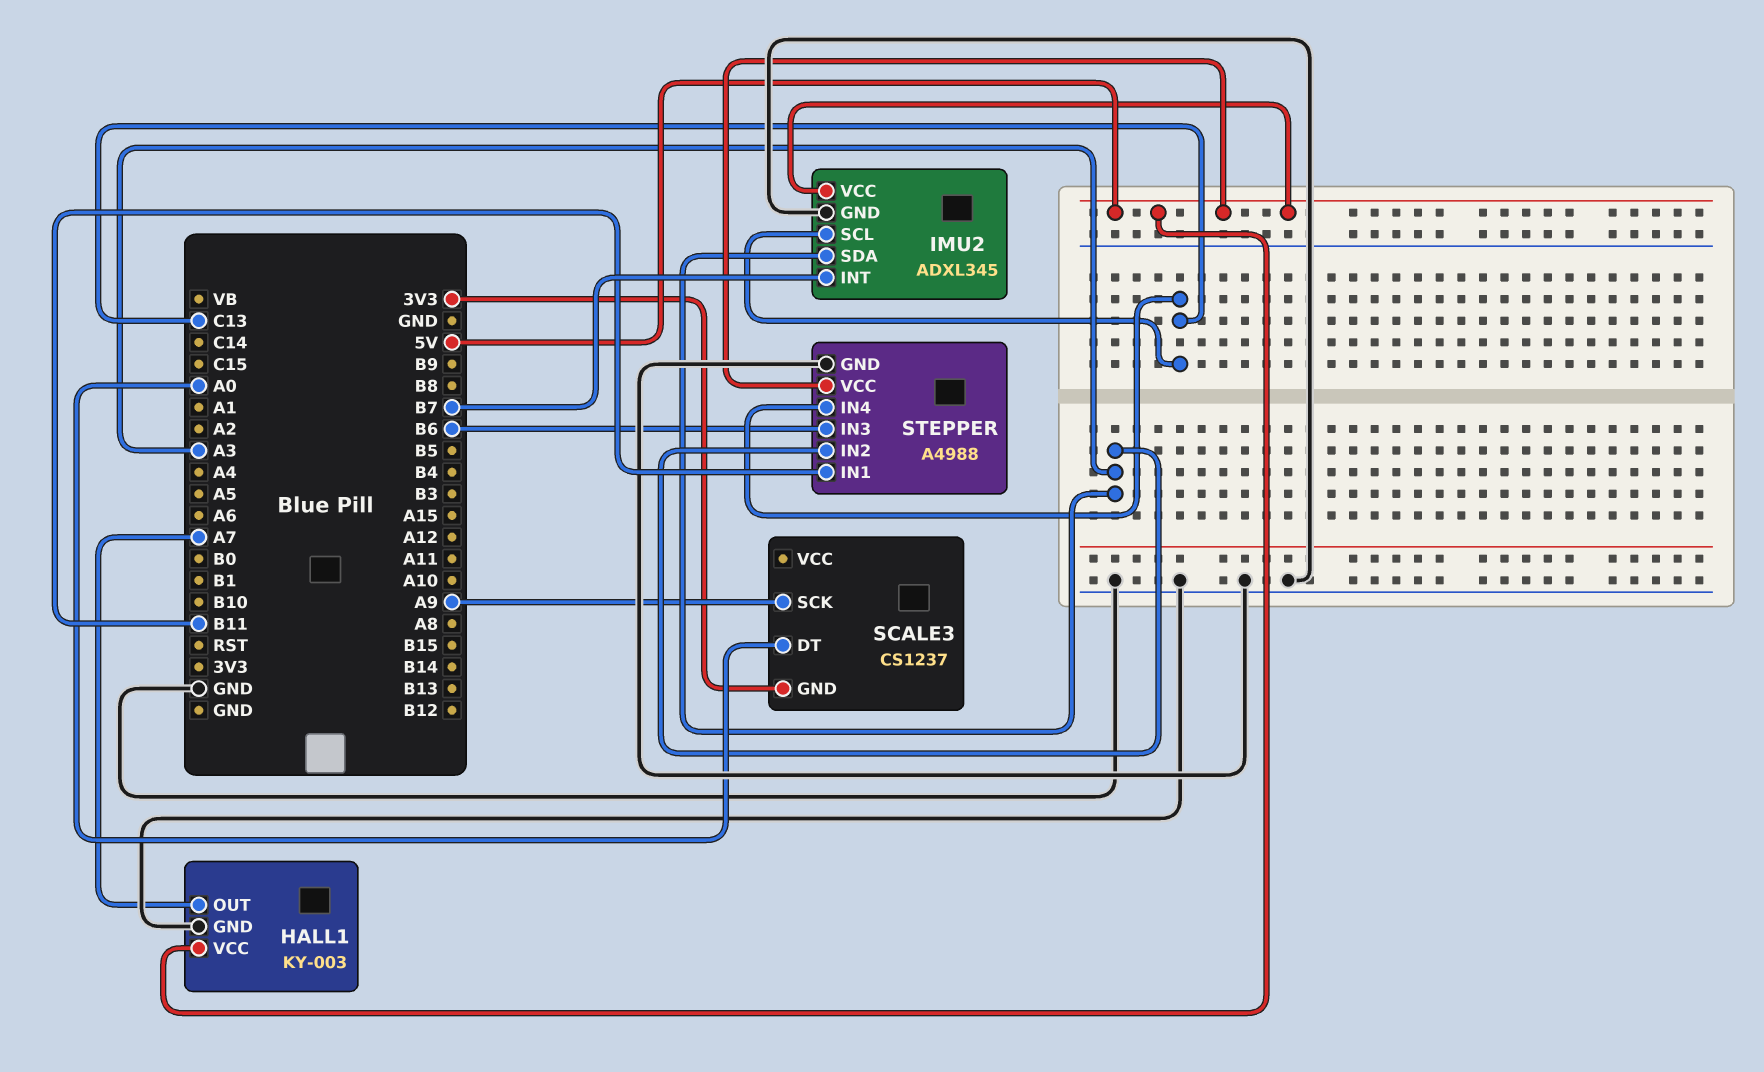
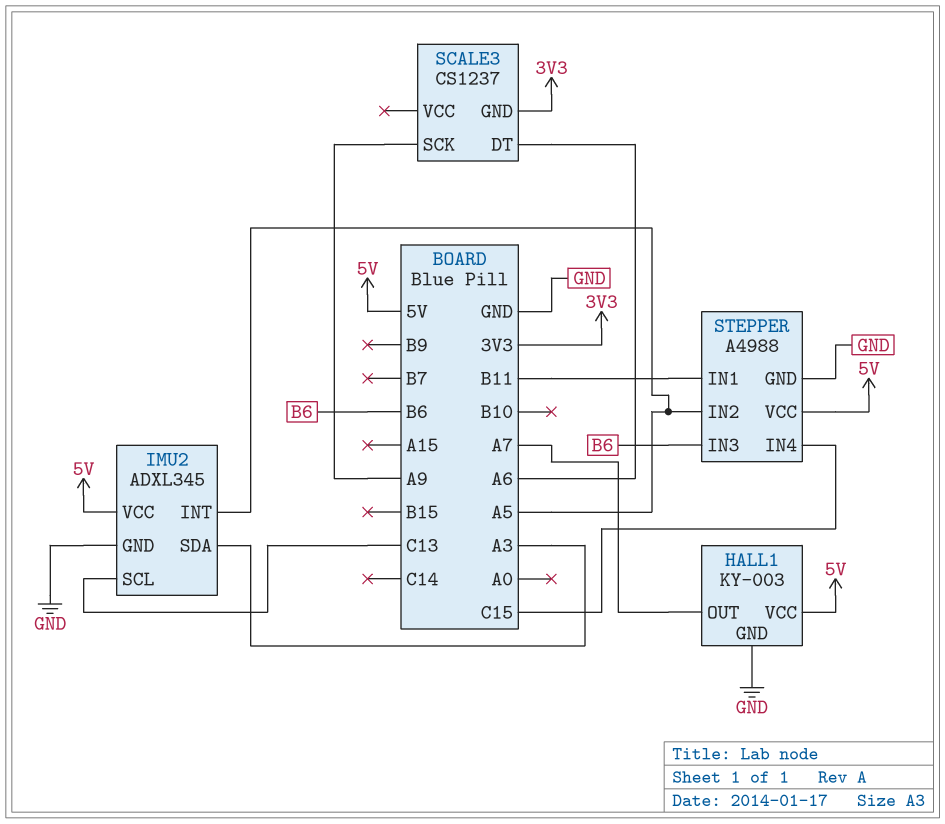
IMU2 pin INT: B7 -> A5
SCALE3 pin DT: A0 -> A6
STEPPER pin IN2: A3 -> A5
STEPPER pin IN4: C13 -> C15

